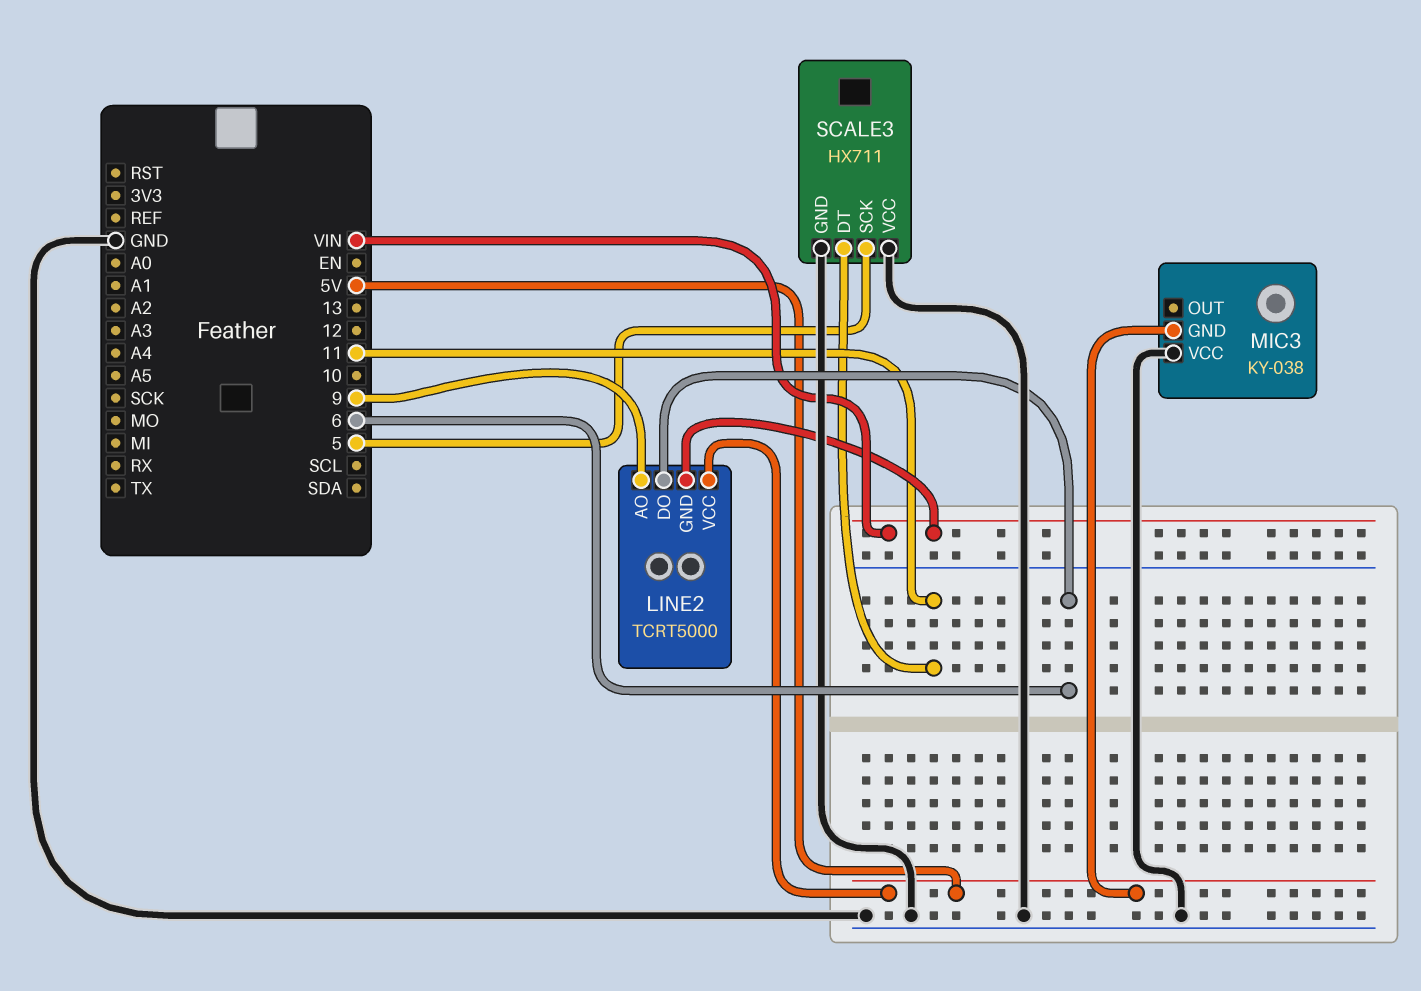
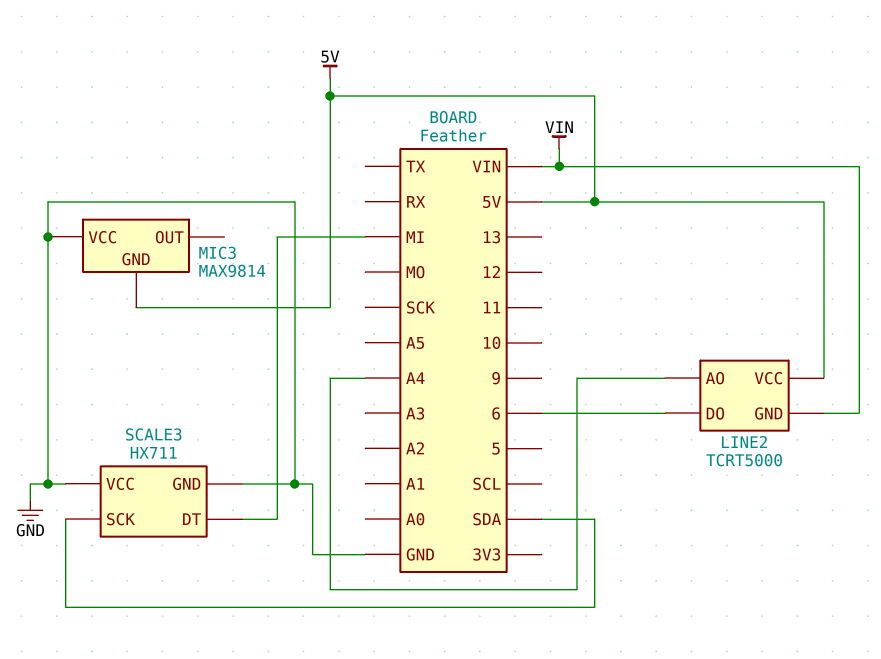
LINE2 pin AO: 9 -> A4
MIC3: KY-038 -> MAX9814
SCALE3 pin DT: 11 -> MI
SCALE3 pin SCK: 5 -> SDA

